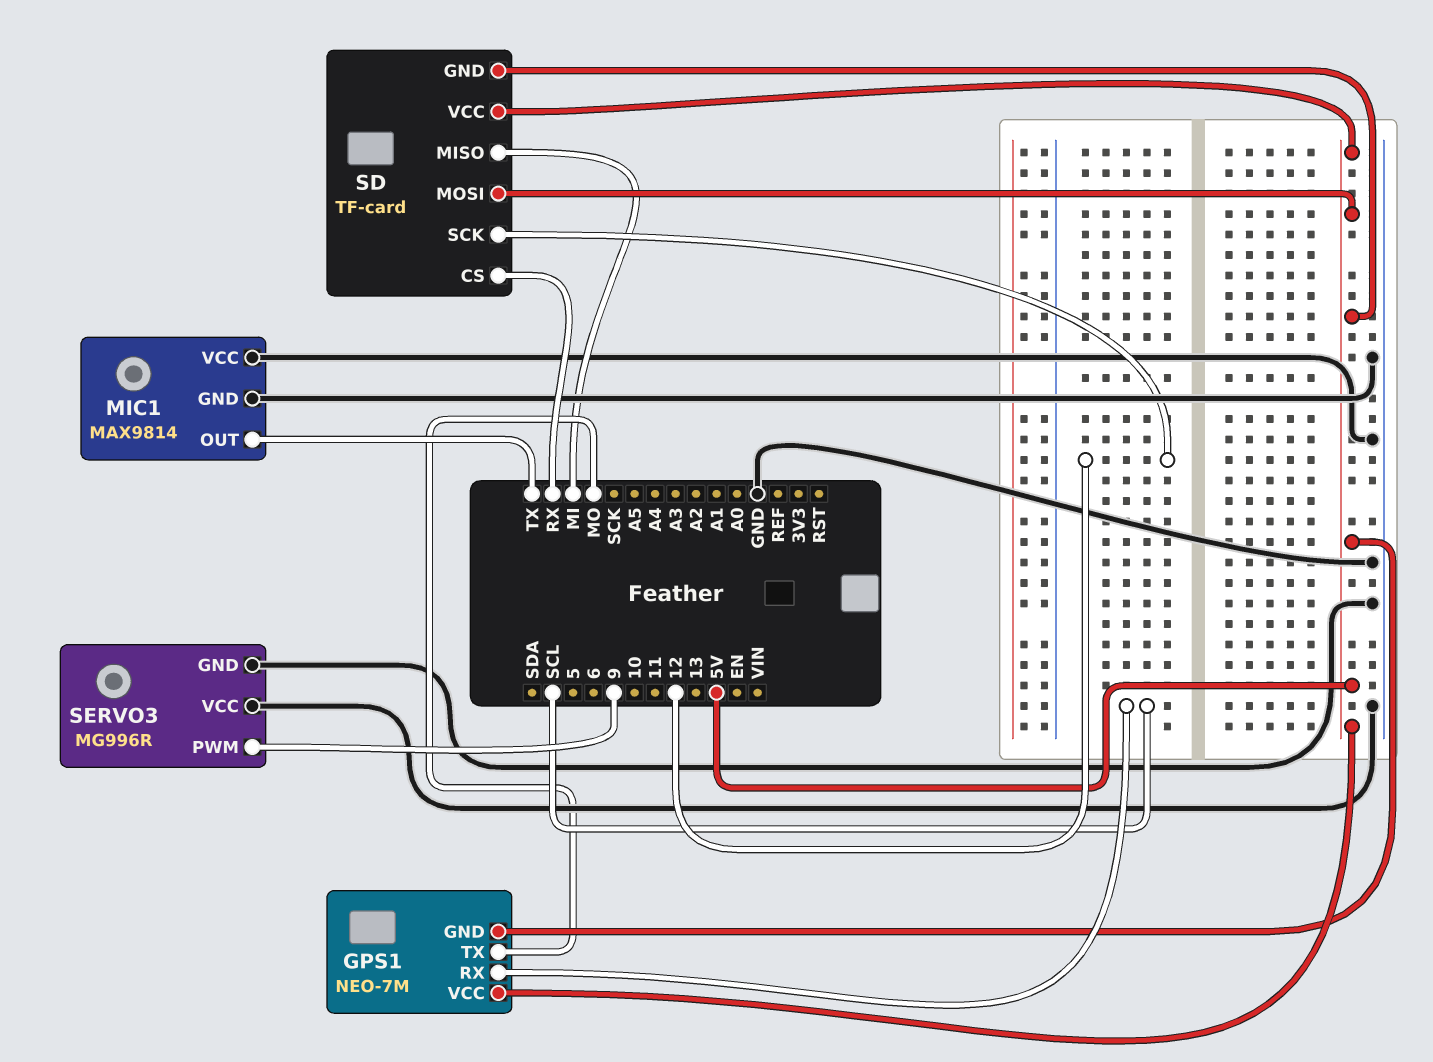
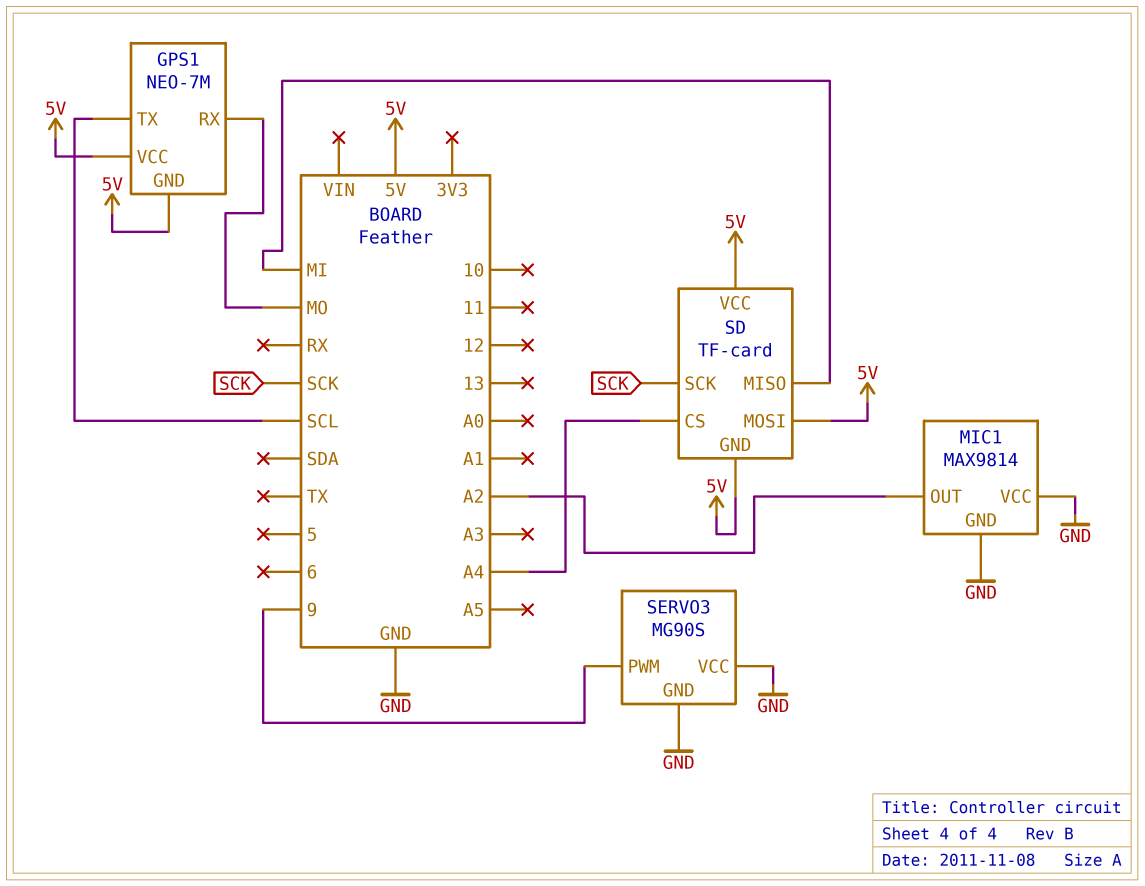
GPS1 pin RX: SCL -> MO
GPS1 pin TX: MO -> SCL
MIC1 pin OUT: TX -> A2
SD pin CS: RX -> A4
SD pin SCK: 12 -> SCK
SERVO3: MG996R -> MG90S

